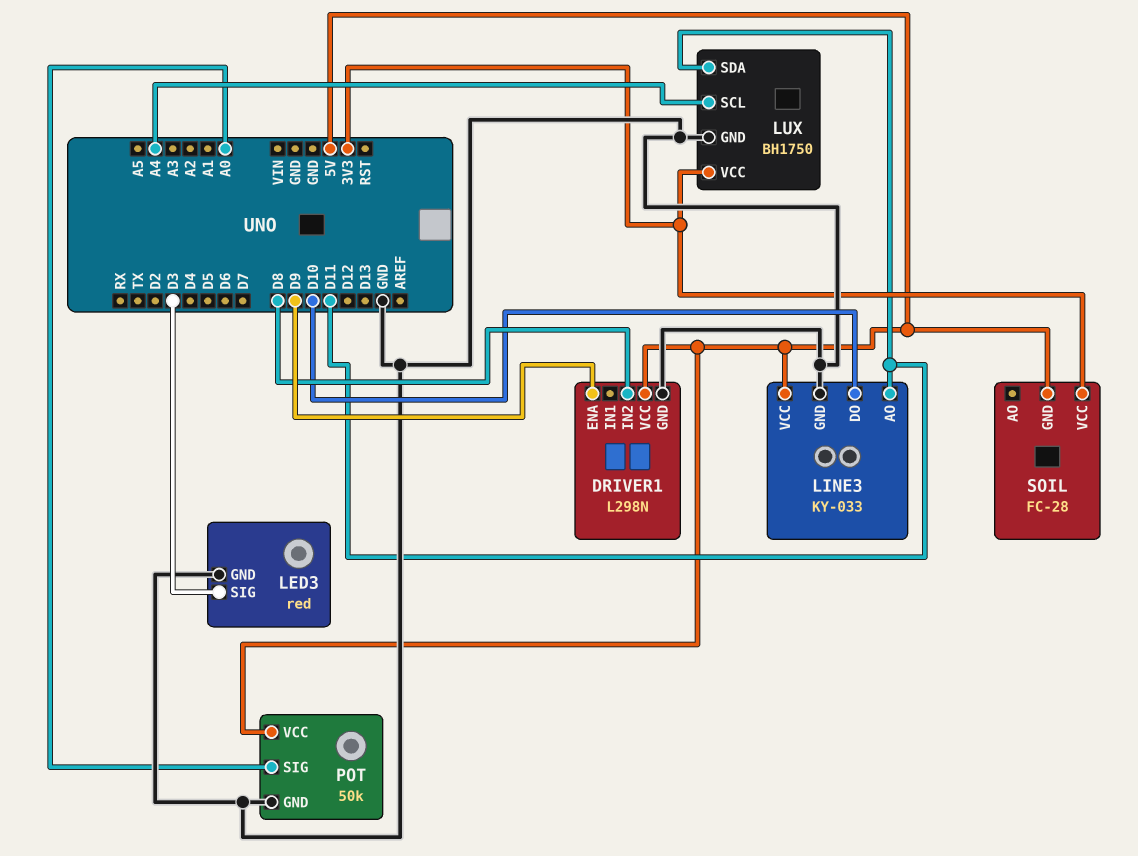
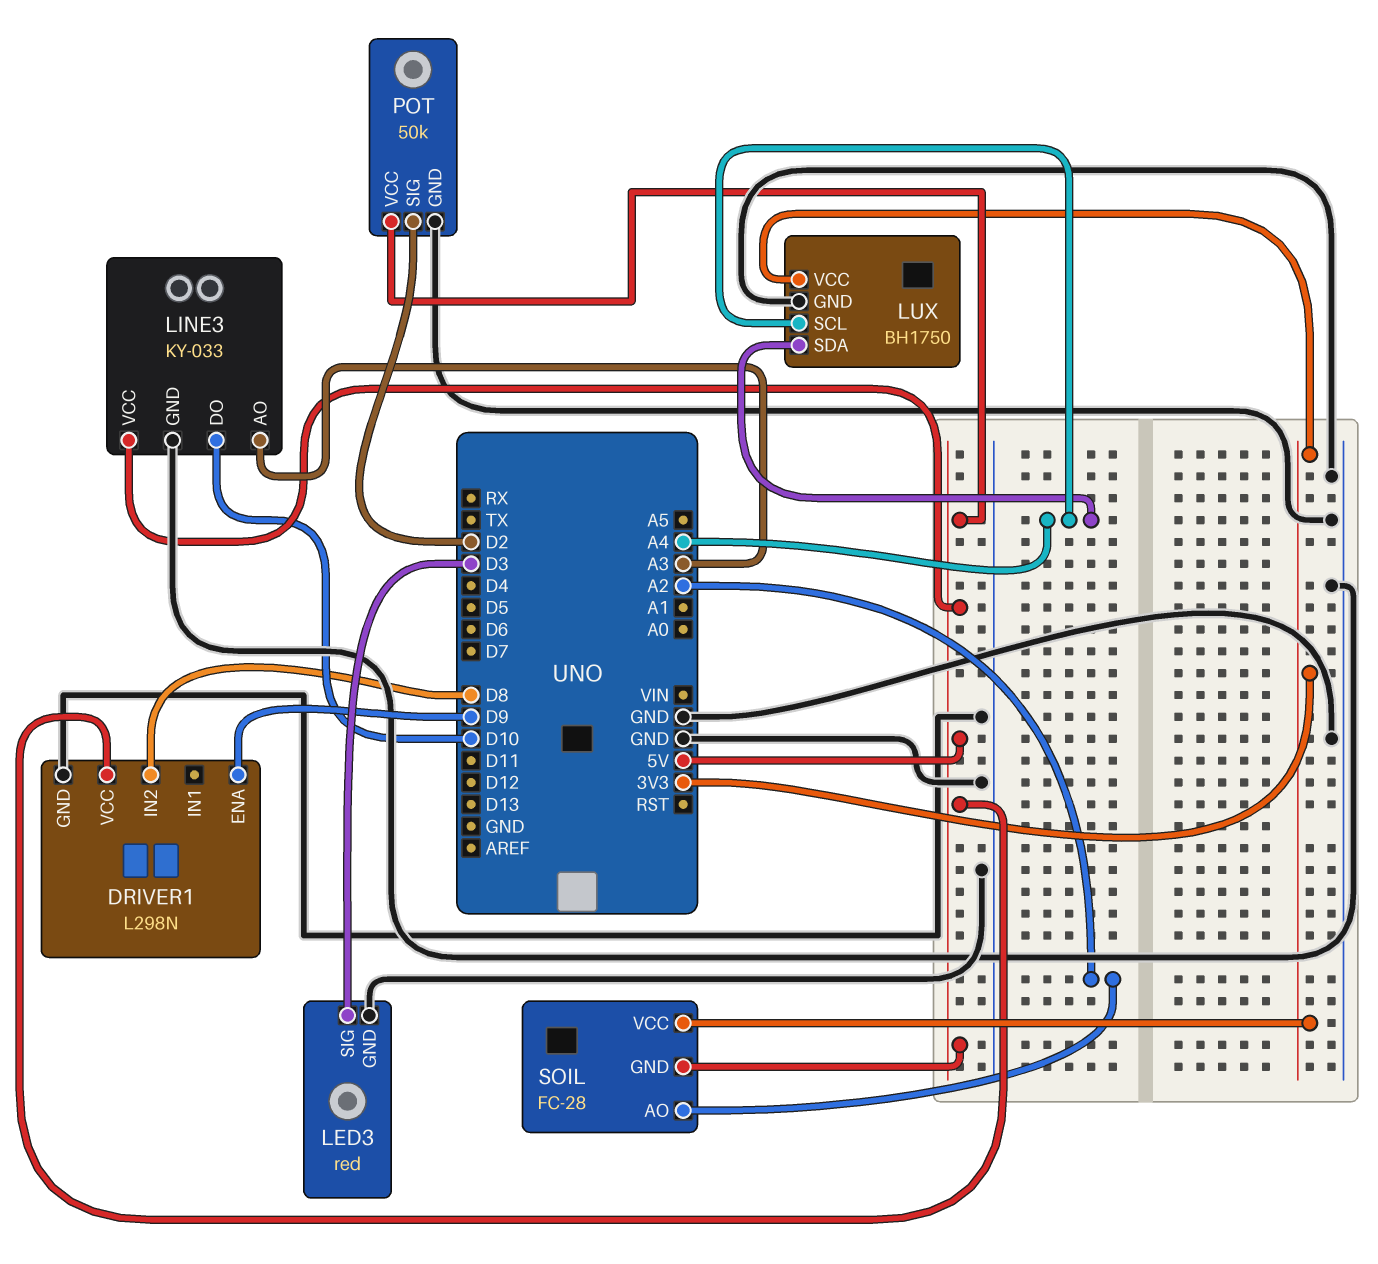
LINE3 pin AO: D11 -> A3
LUX pin SDA: D11 -> A4
POT pin SIG: A0 -> D2
SOIL pin AO: none -> A2

